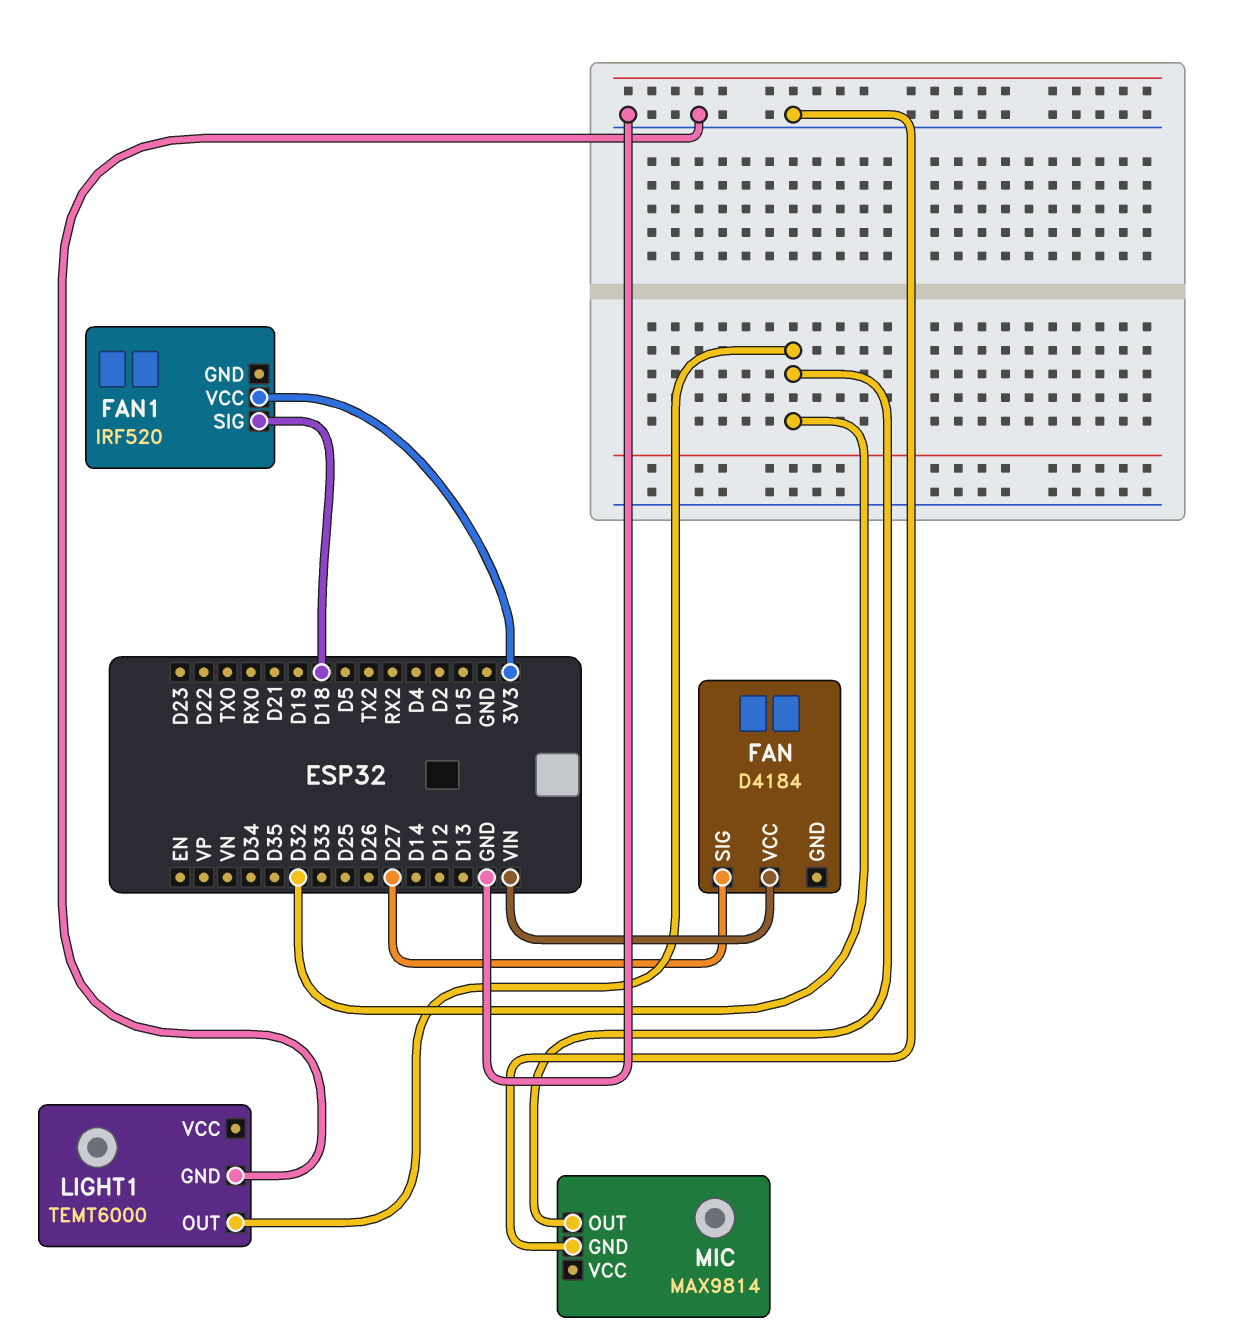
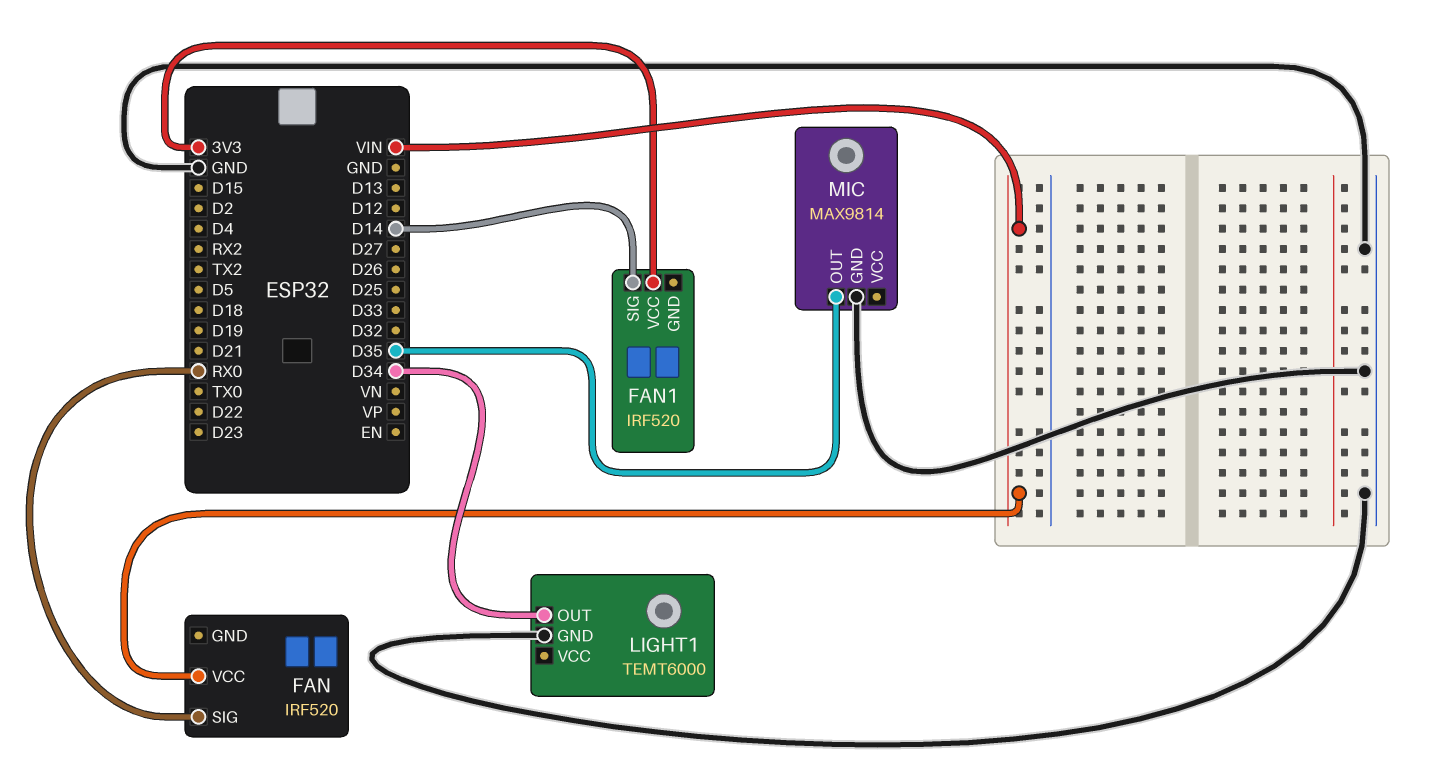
FAN: D4184 -> IRF520
FAN pin SIG: D27 -> RX0
FAN1 pin SIG: D18 -> D14
LIGHT1 pin OUT: D32 -> D34
MIC pin OUT: D32 -> D35

